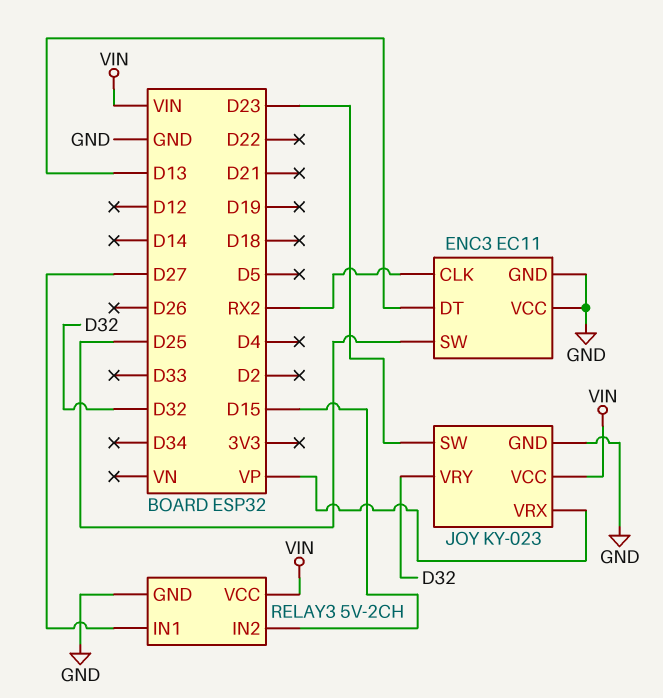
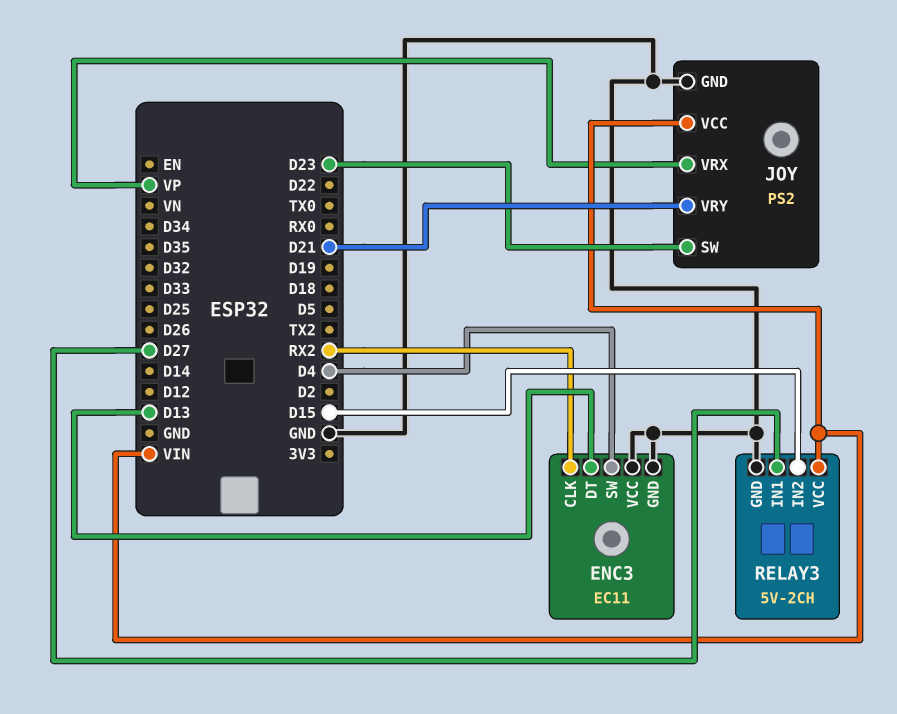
ENC3 pin SW: D25 -> D4
JOY: KY-023 -> PS2
JOY pin VRY: D32 -> D21

